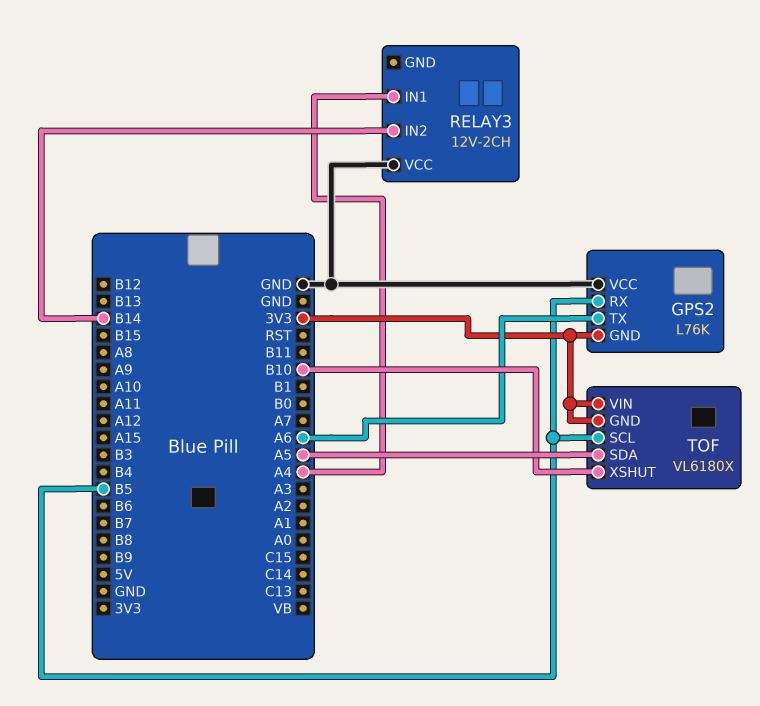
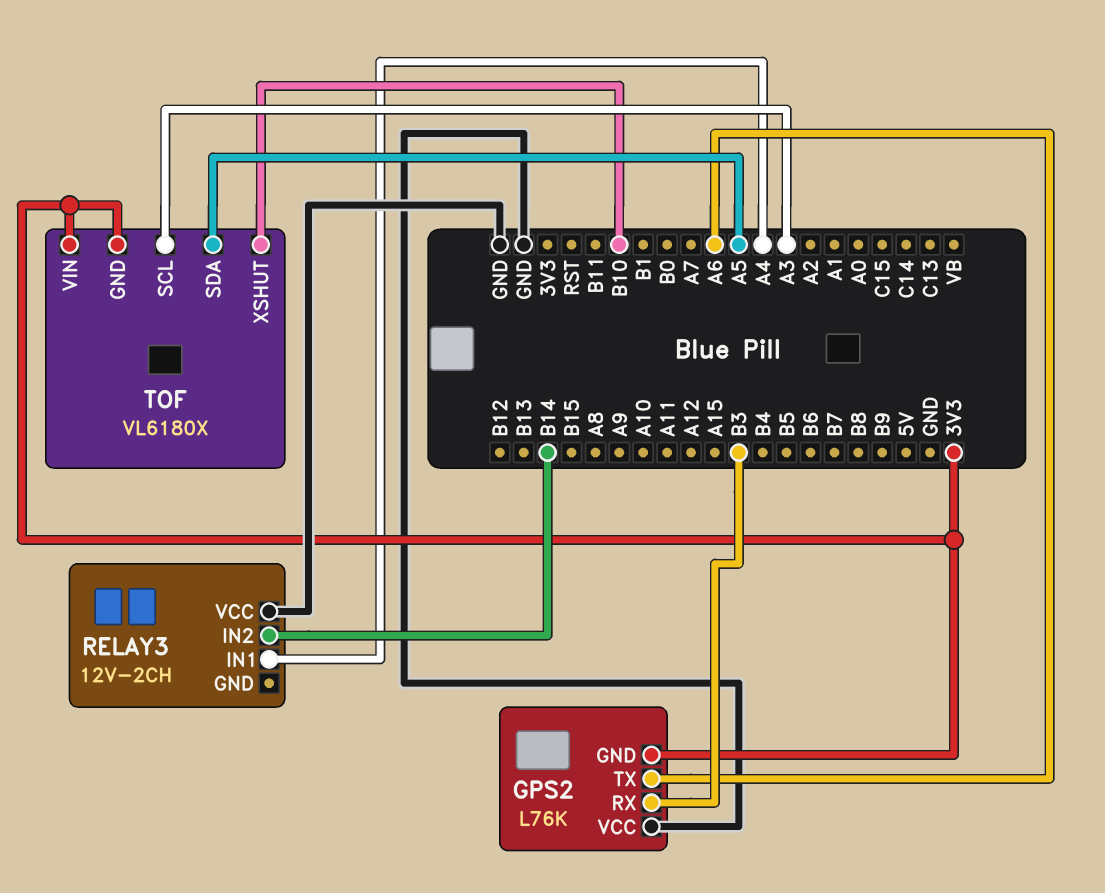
GPS2 pin RX: B5 -> B3
TOF pin SCL: B5 -> A3

